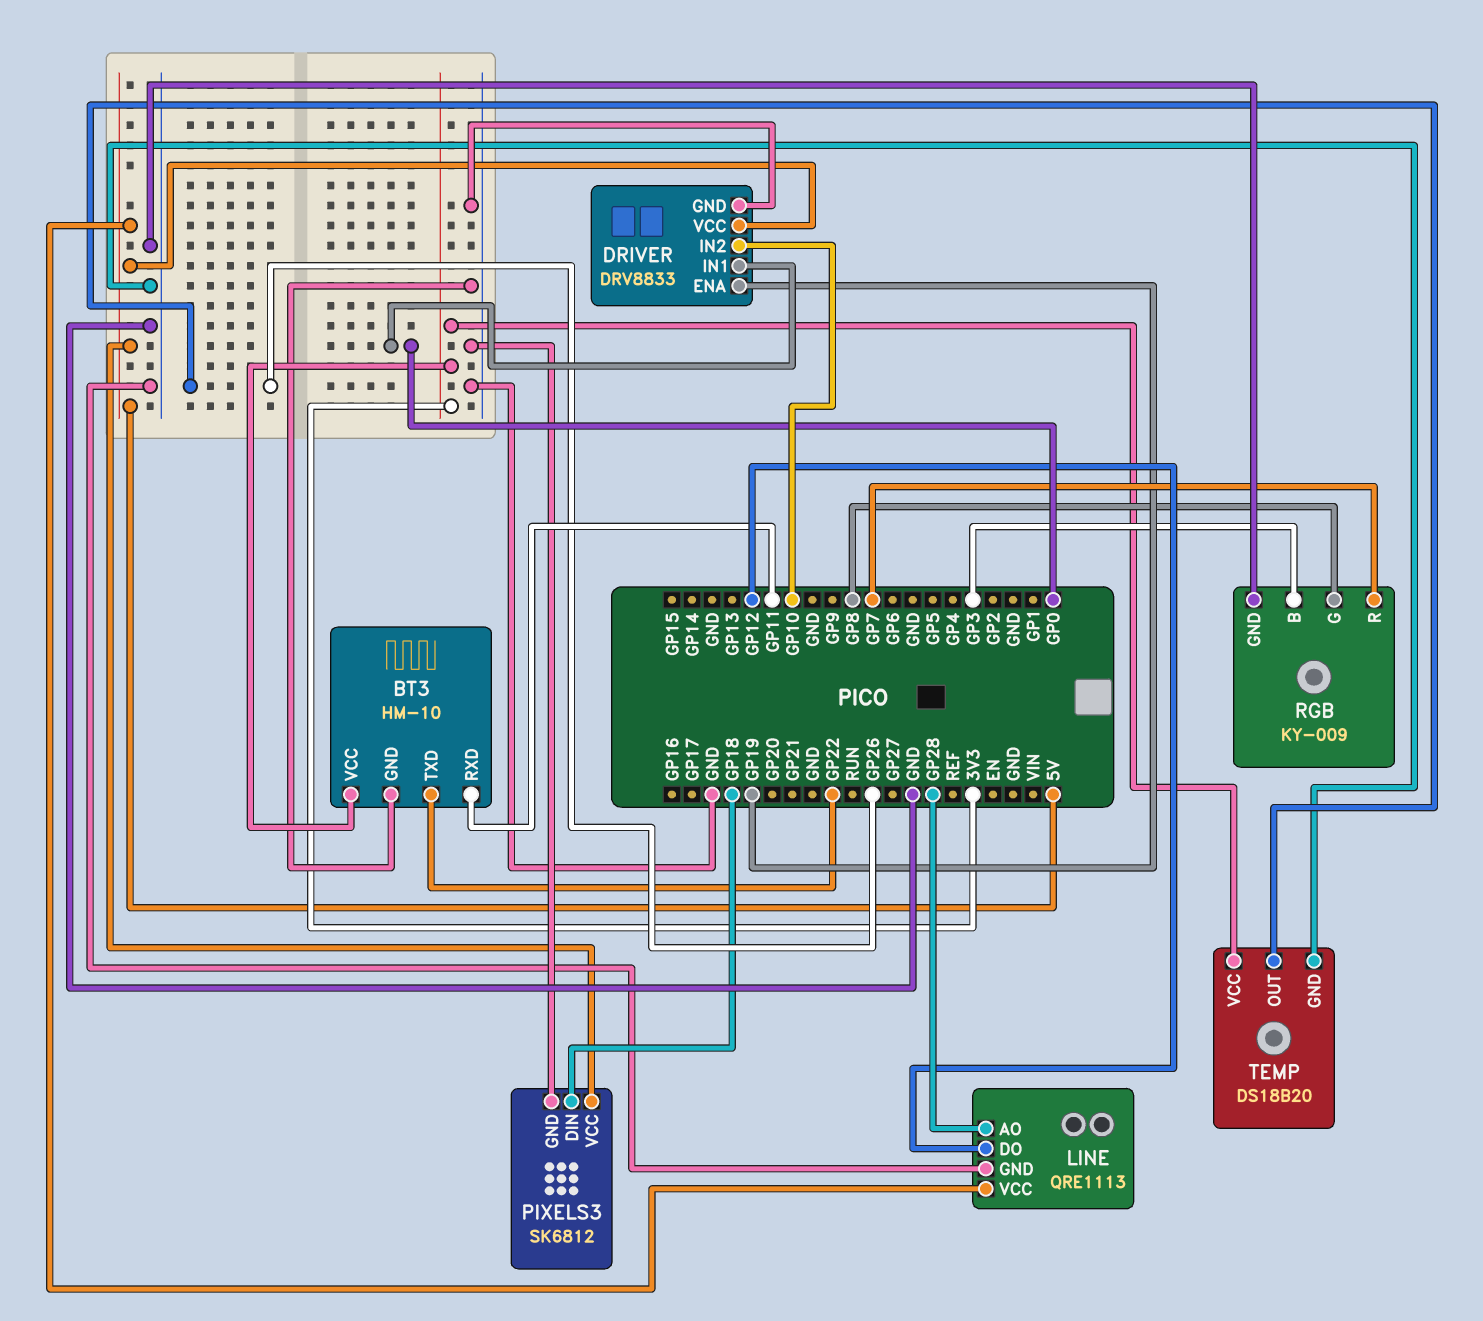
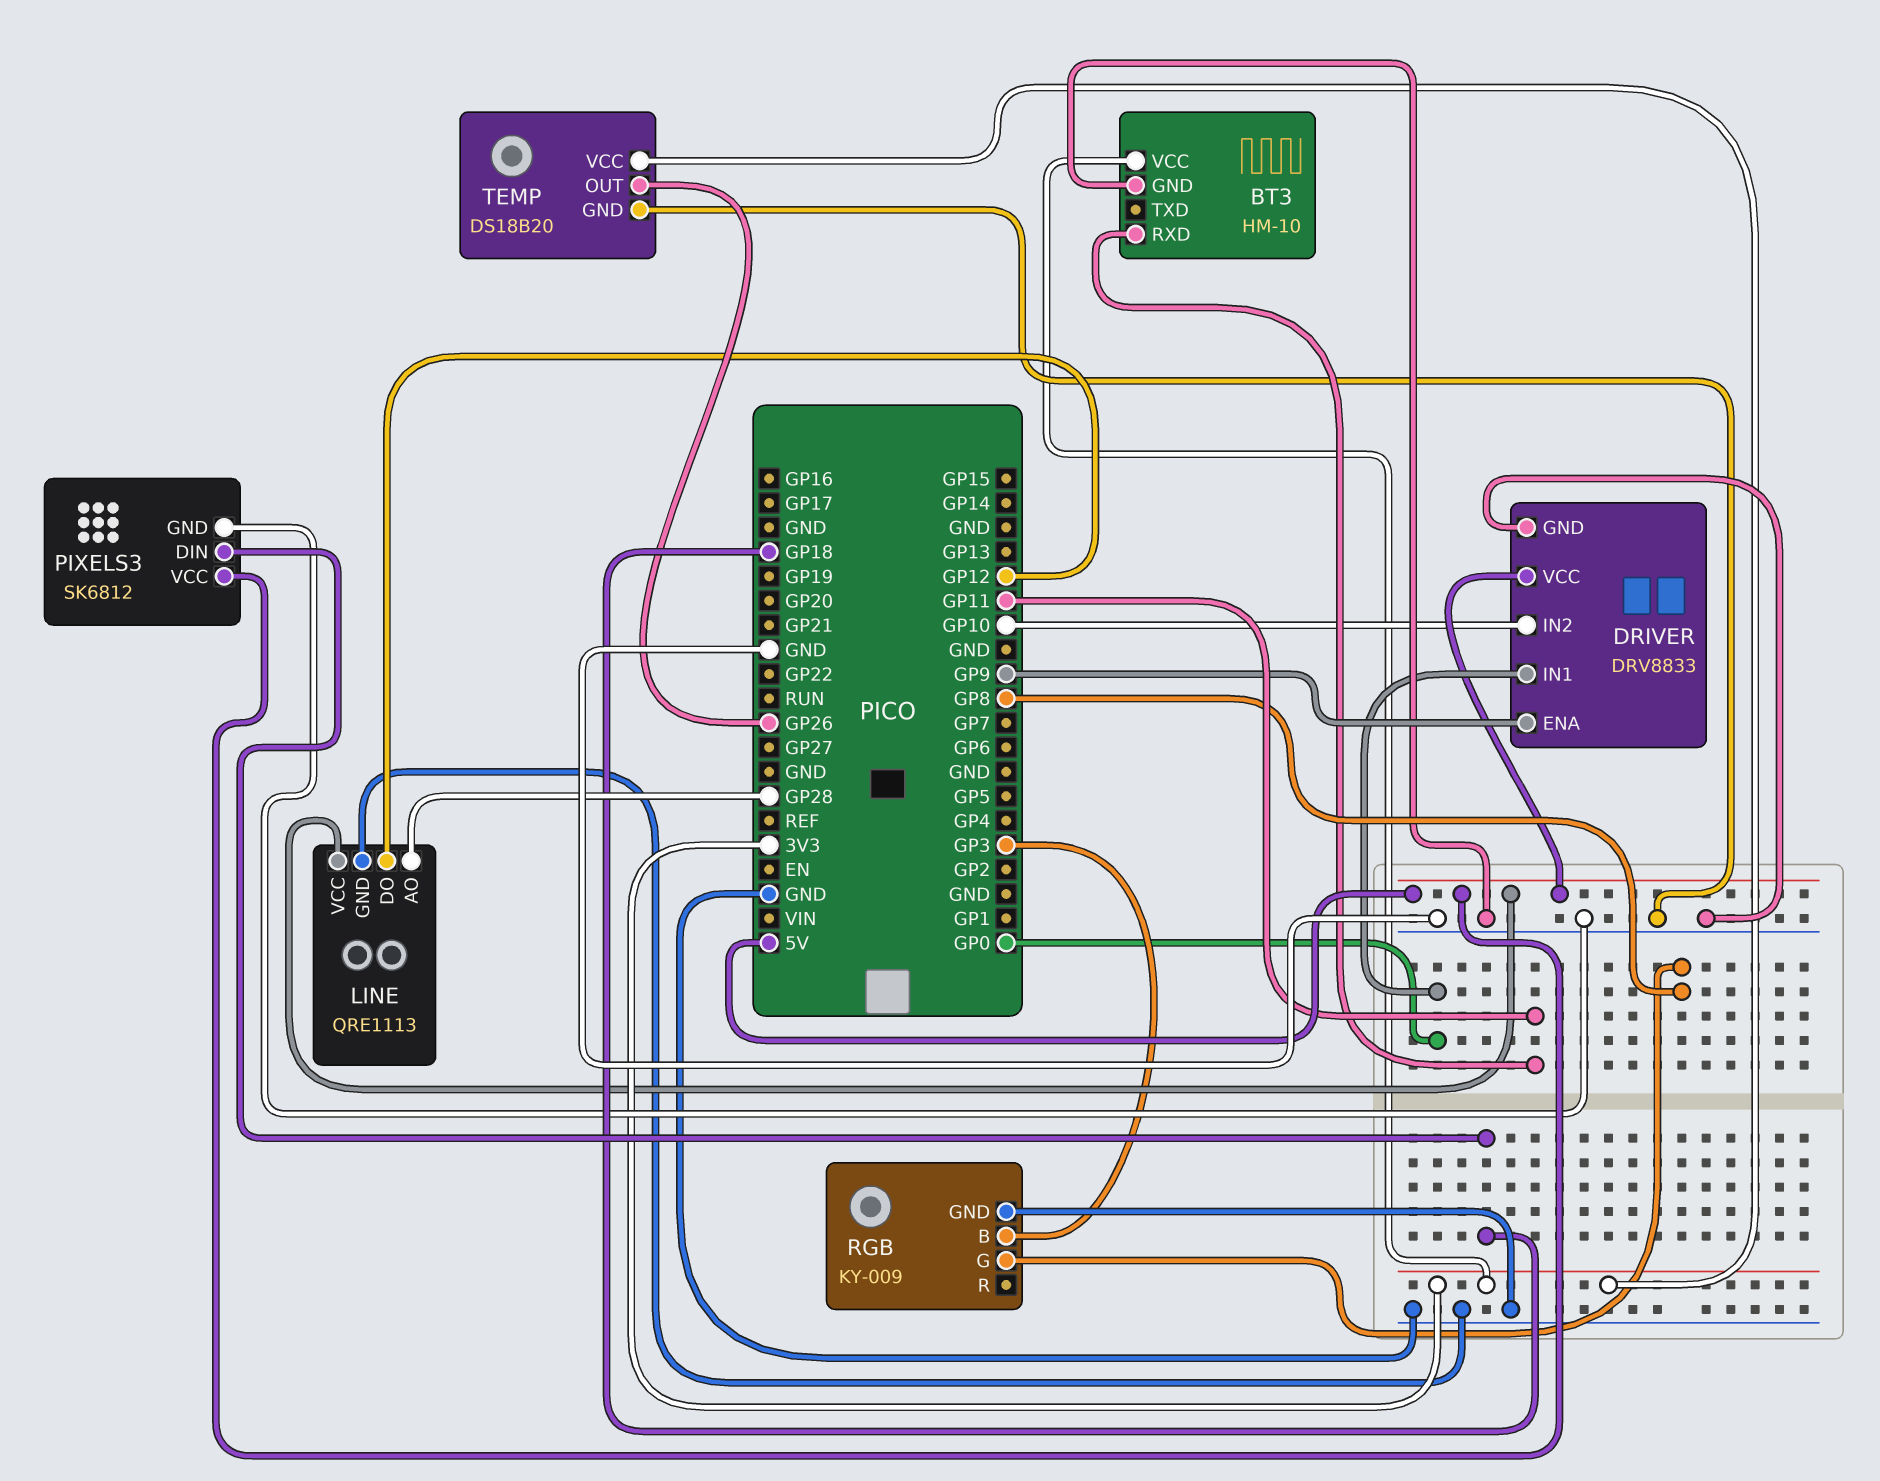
BT3 pin TXD: GP22 -> none
DRIVER pin ENA: GP19 -> GP9
RGB pin R: GP7 -> none

